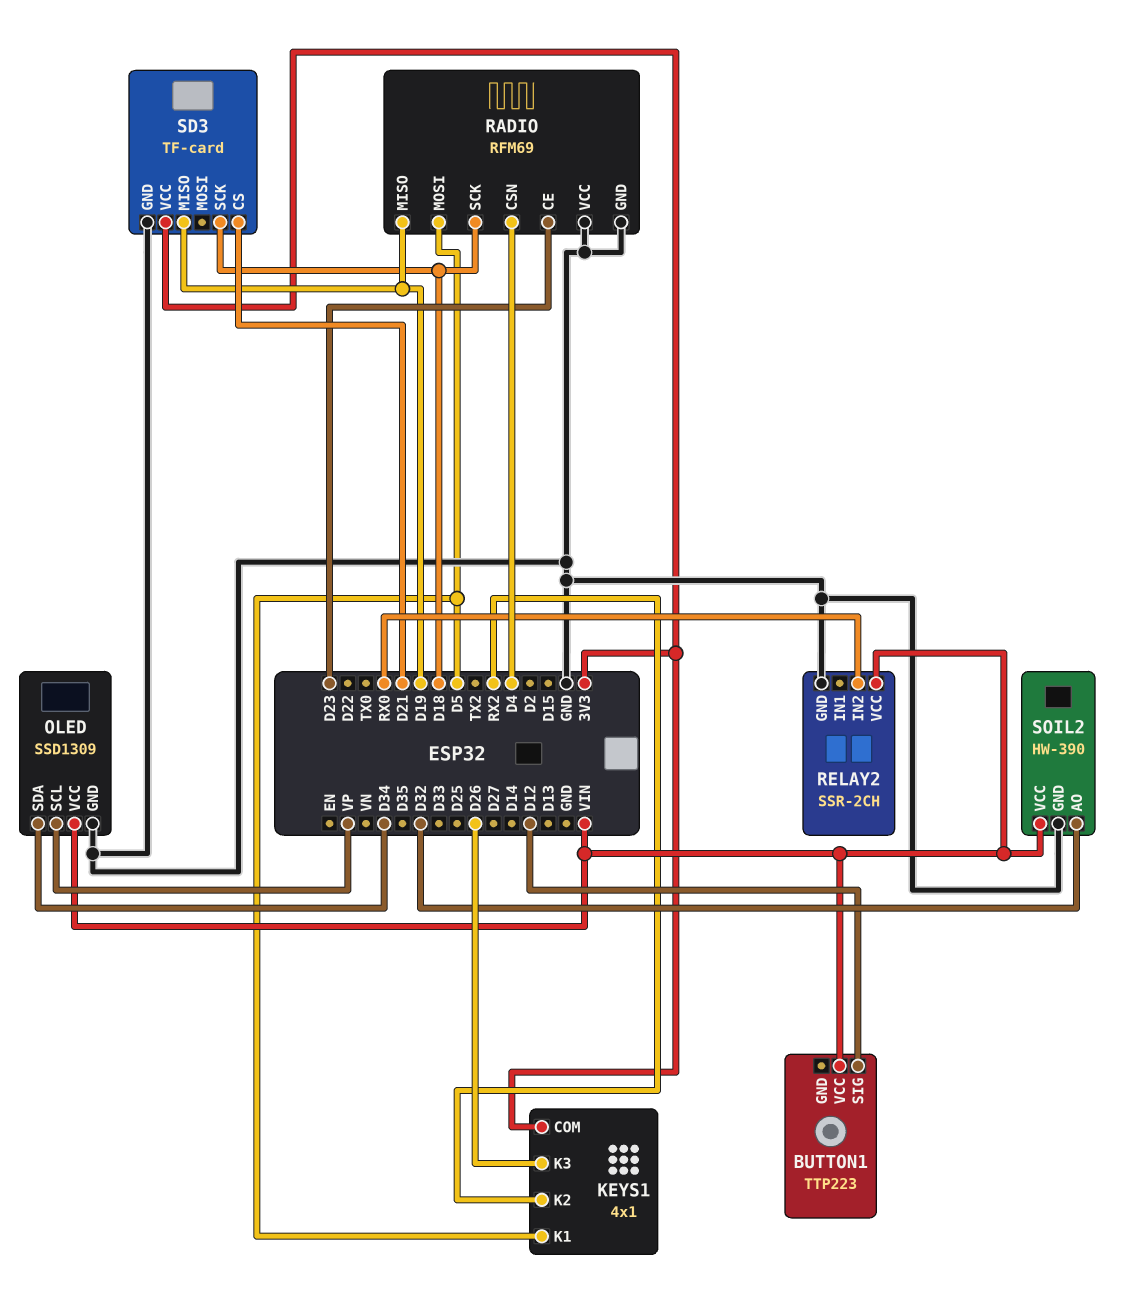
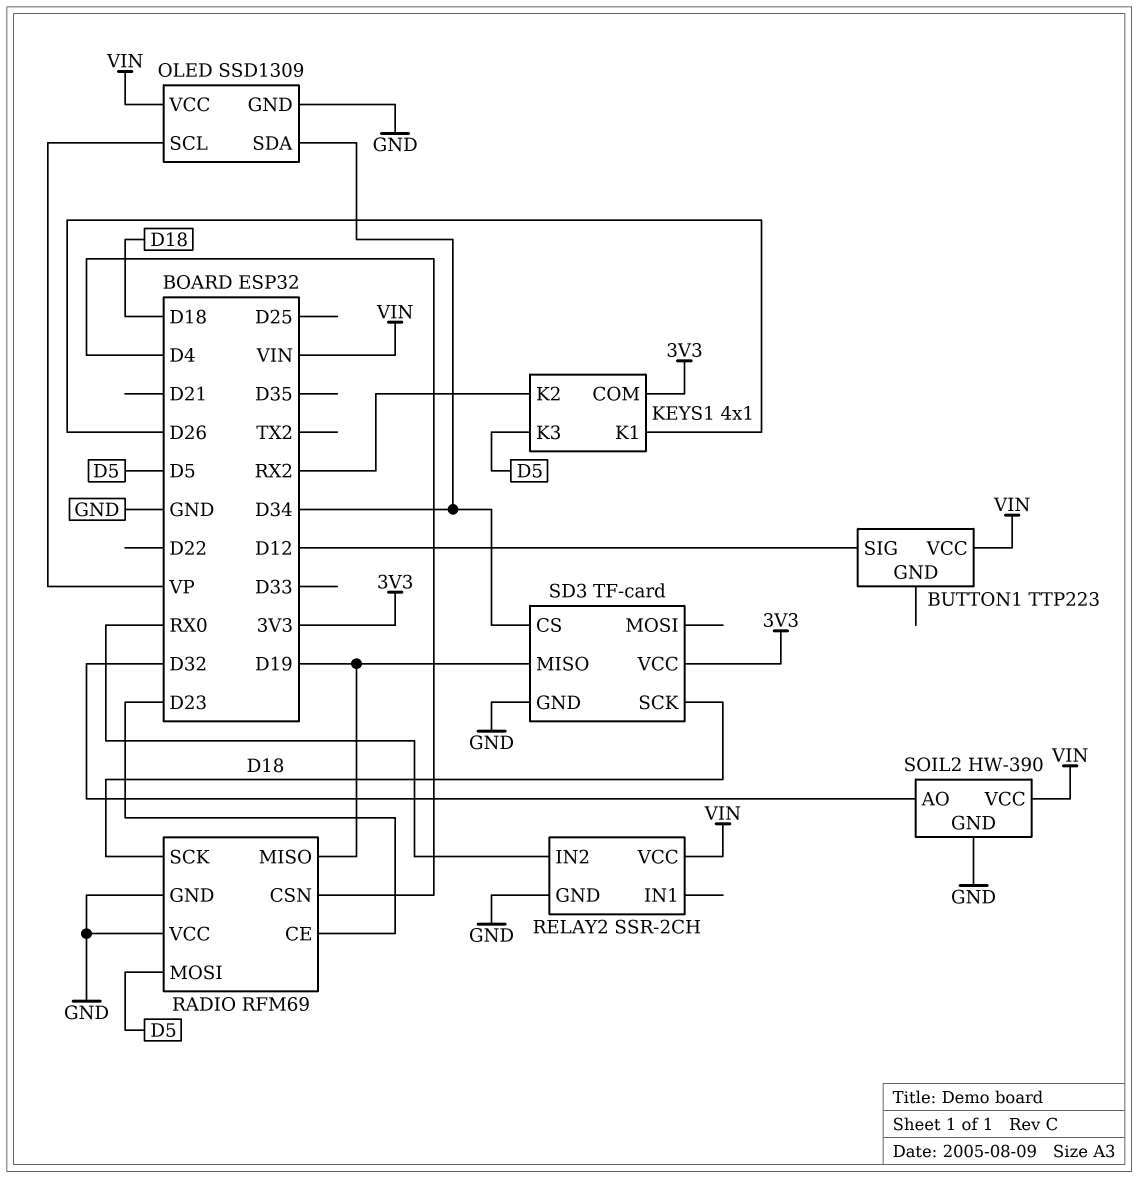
KEYS1 pin K1: D5 -> D26
KEYS1 pin K3: D26 -> D5
SD3 pin CS: D21 -> D34

